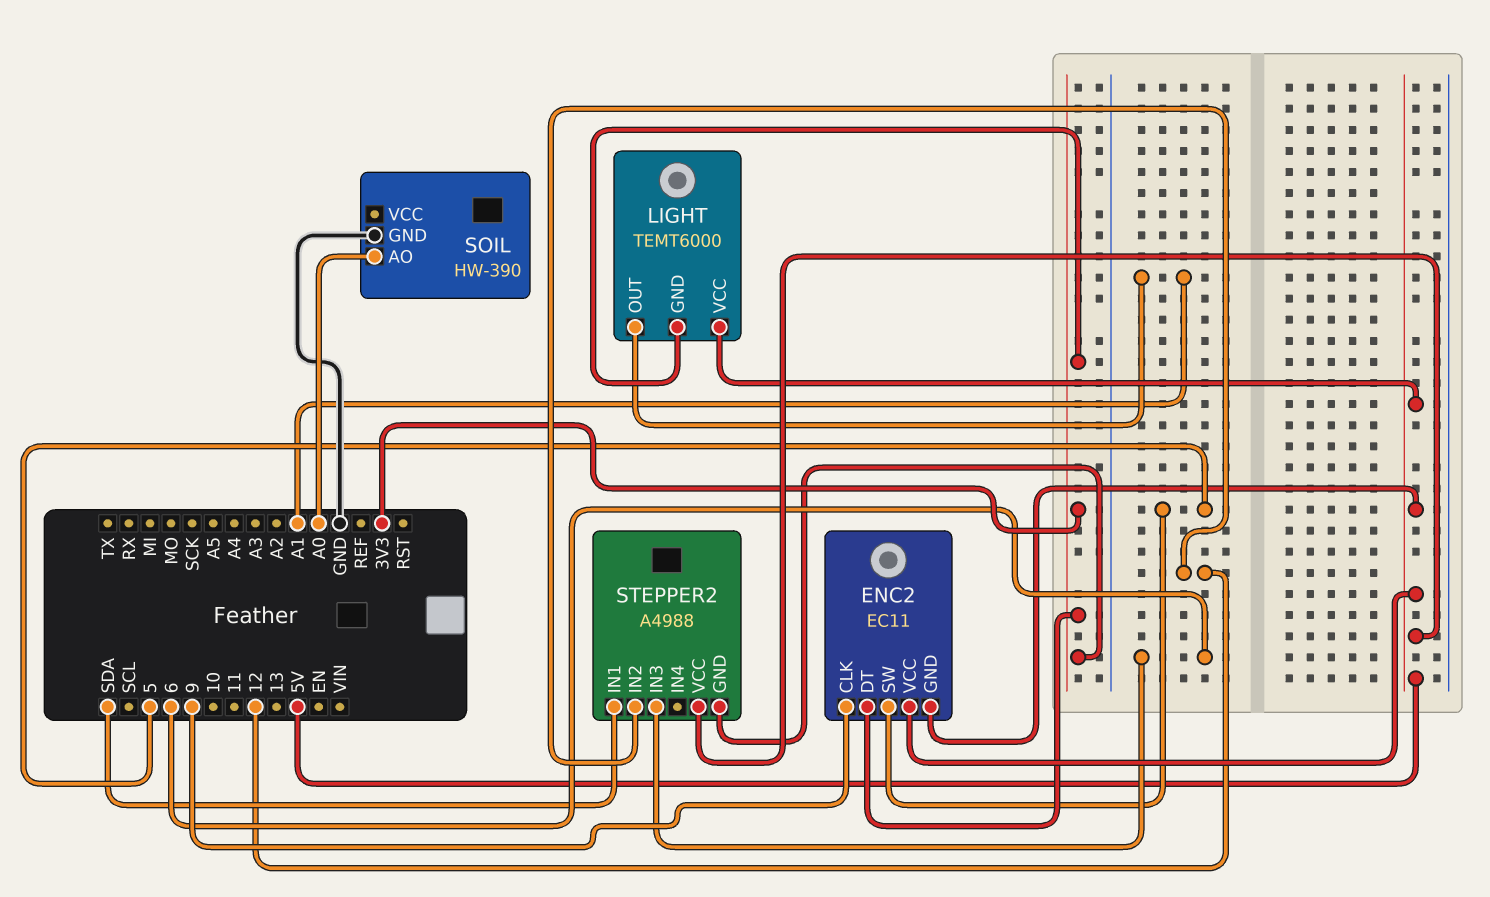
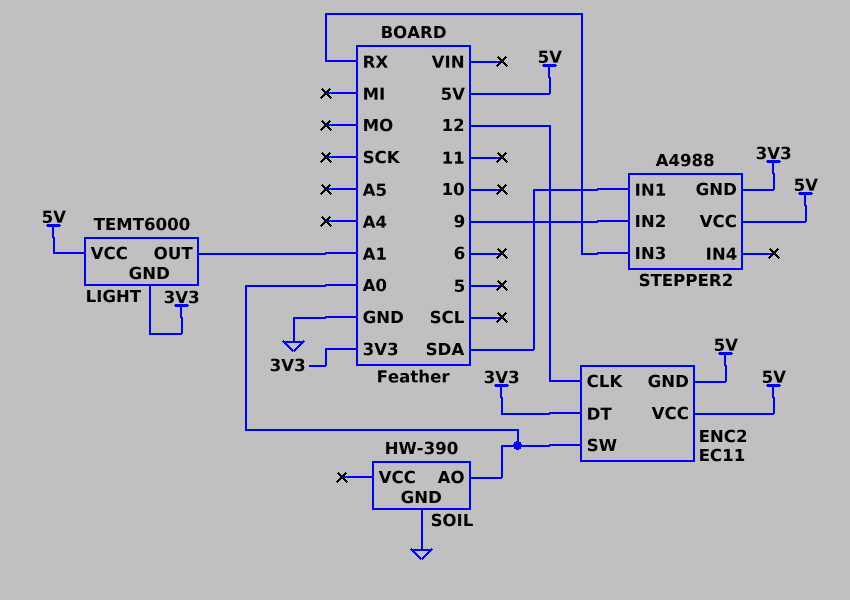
ENC2 pin CLK: 9 -> 12
ENC2 pin SW: 5 -> A0
STEPPER2 pin IN2: 12 -> 9
STEPPER2 pin IN3: 6 -> RX

